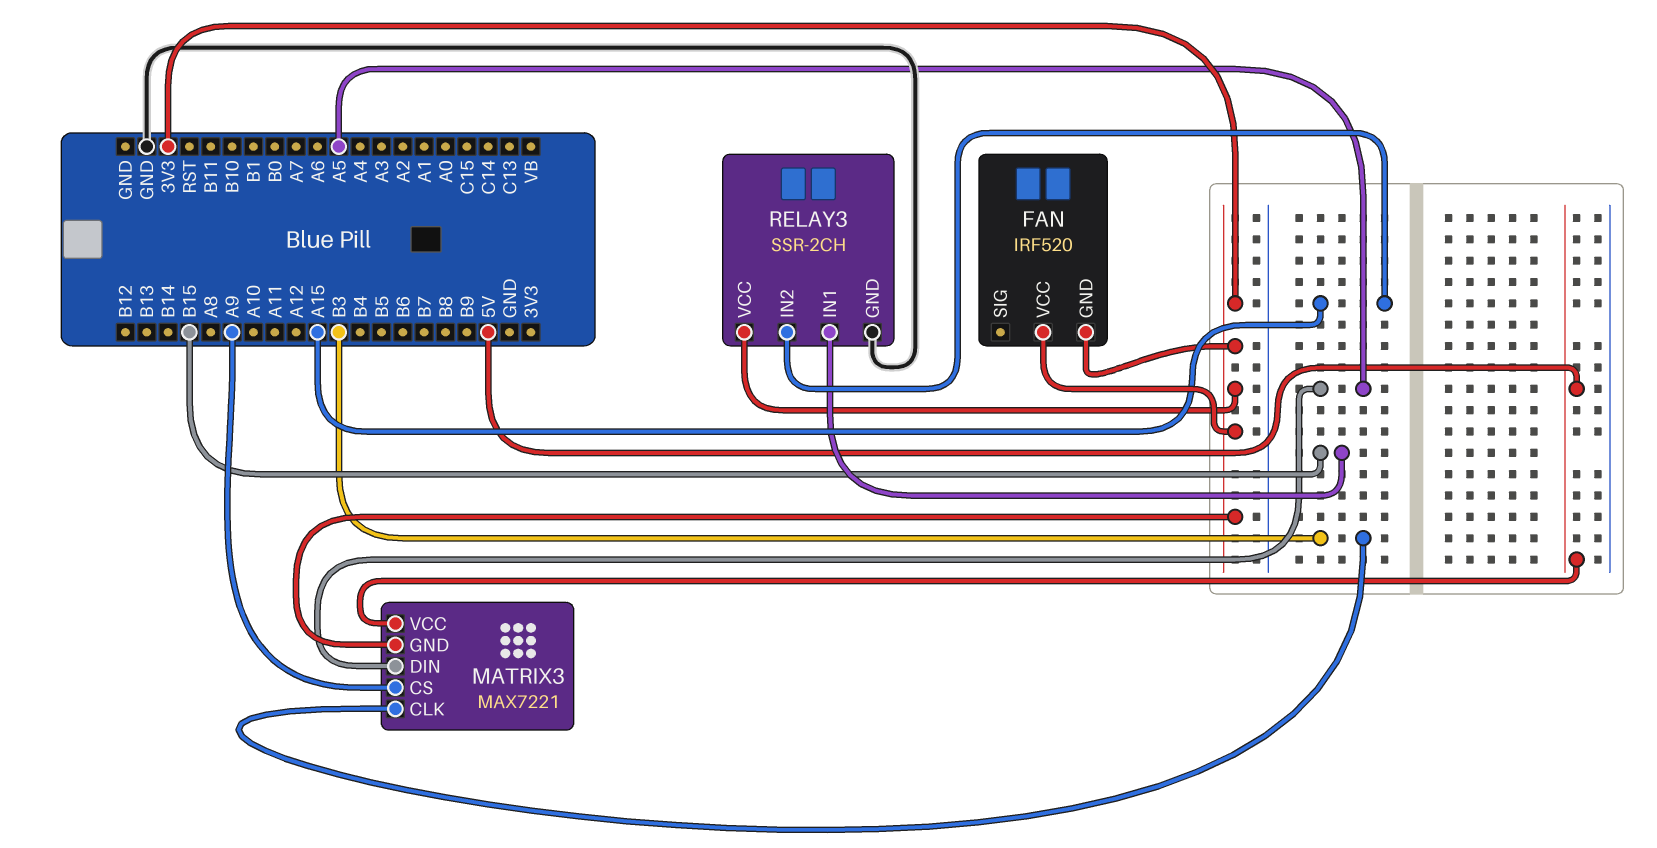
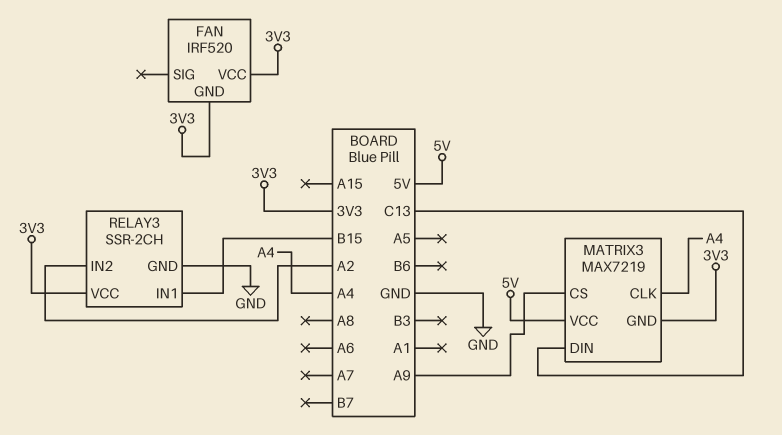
MATRIX3: MAX7221 -> MAX7219
MATRIX3 pin CLK: B3 -> A4
MATRIX3 pin DIN: A5 -> C13
RELAY3 pin IN2: A15 -> A2

